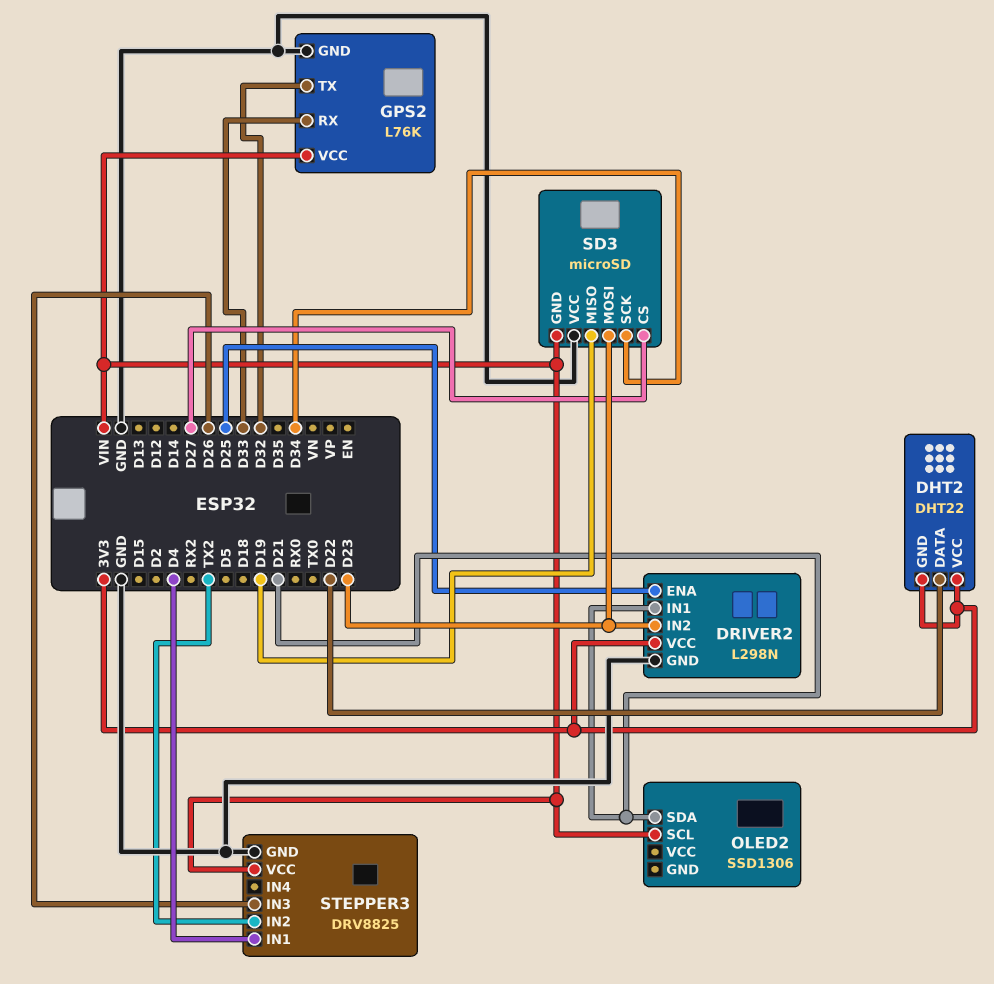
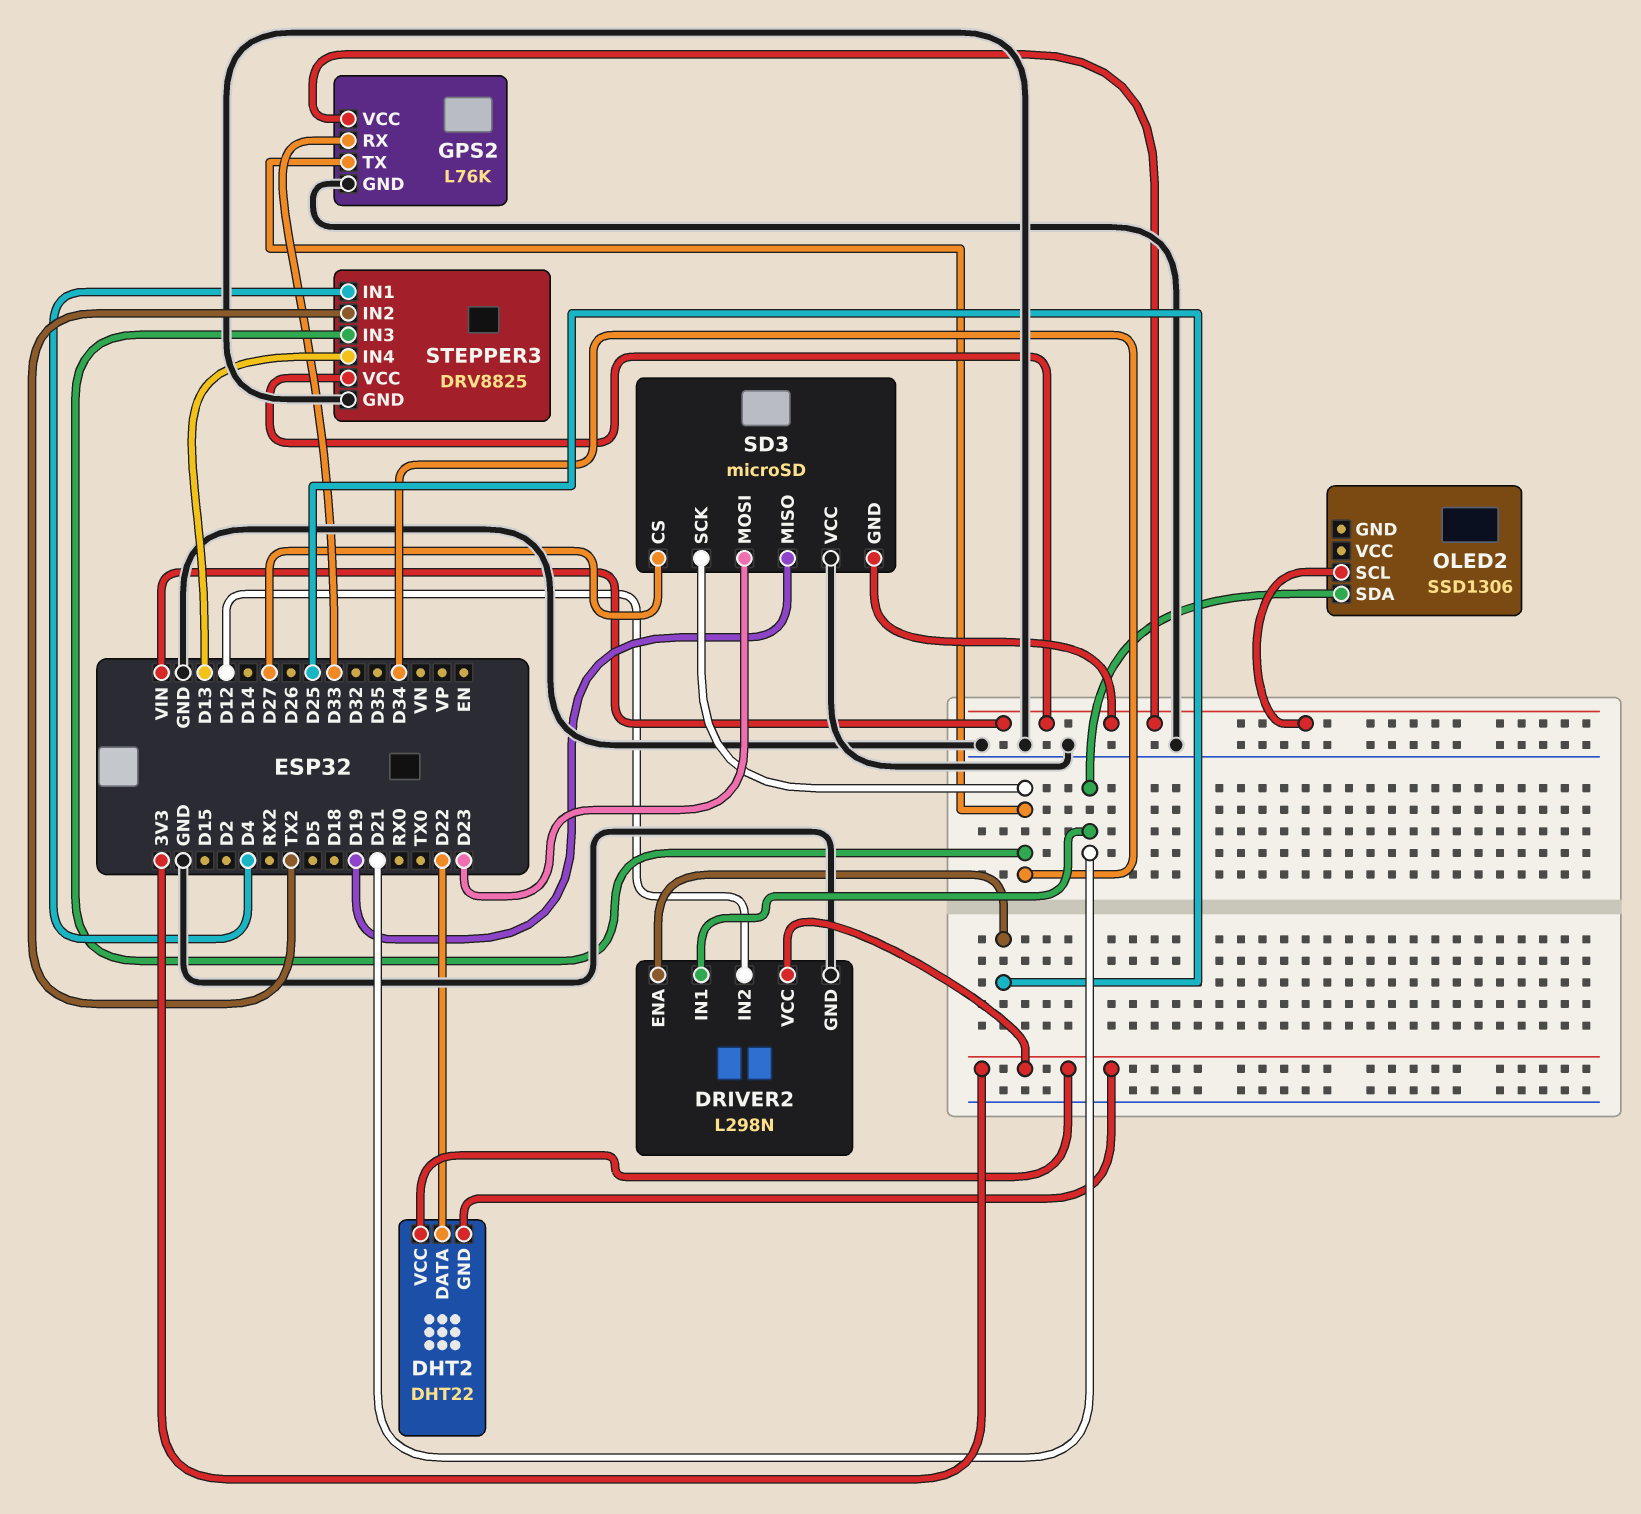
DRIVER2 pin IN2: D23 -> D12
GPS2 pin TX: D32 -> D34
STEPPER3 pin IN3: D26 -> D34
STEPPER3 pin IN4: none -> D13

